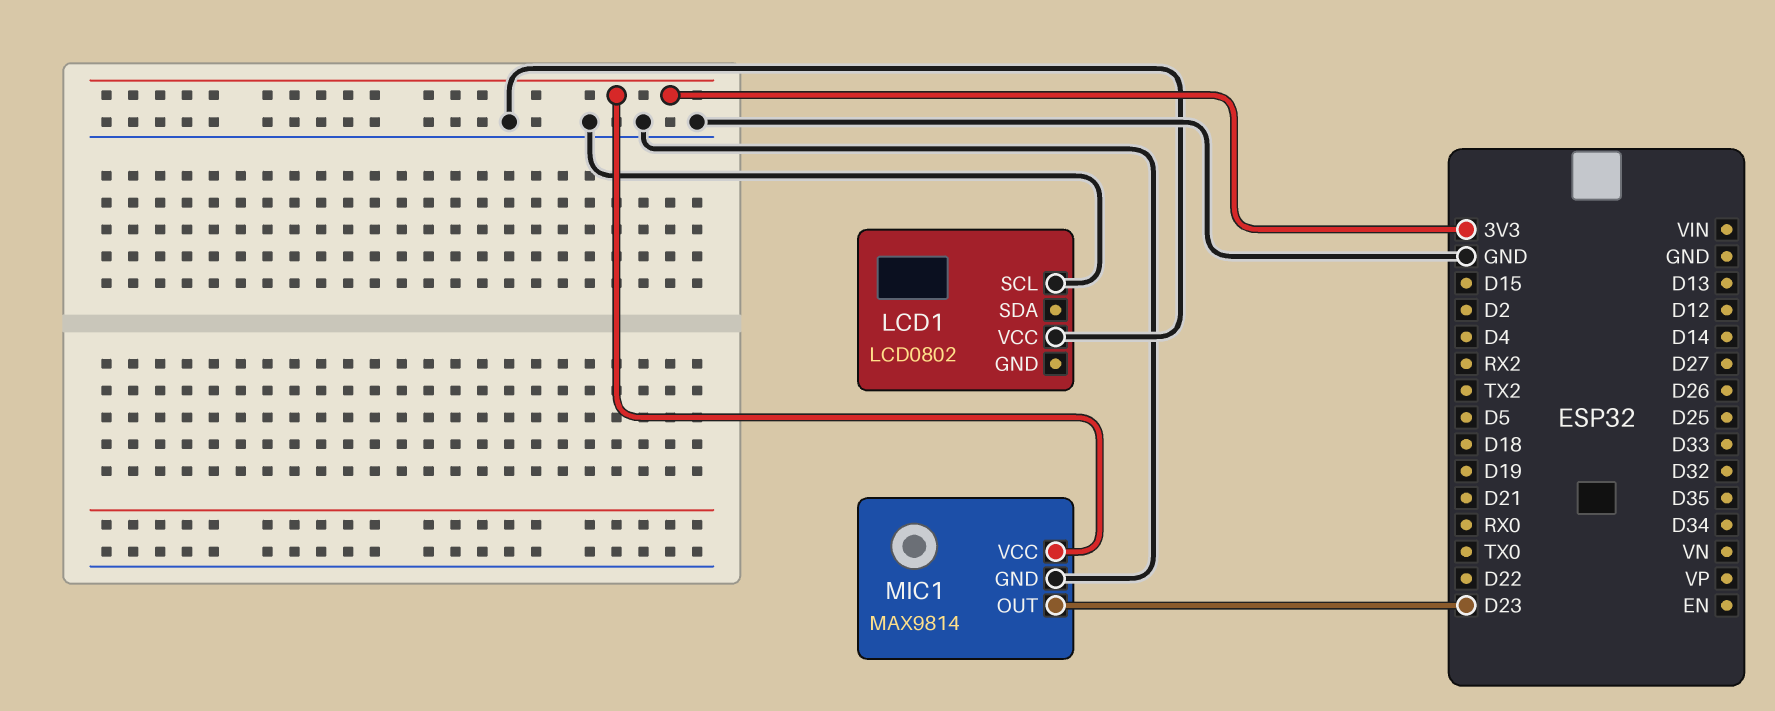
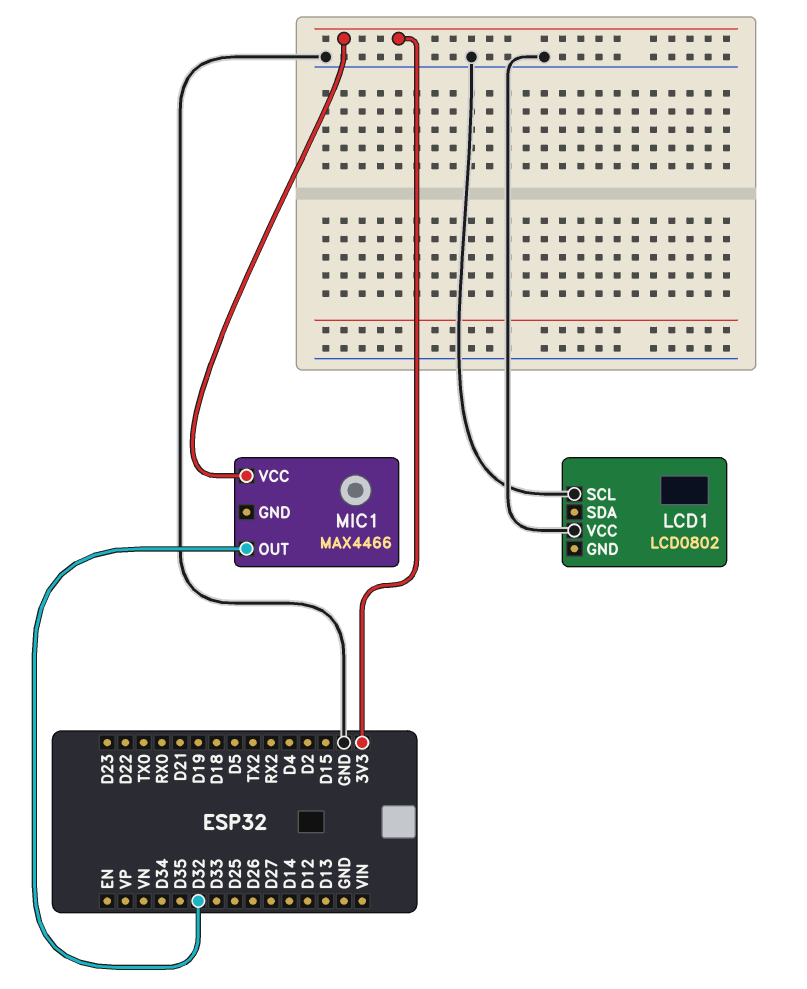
MIC1: MAX9814 -> MAX4466
MIC1 pin GND: GND -> none
MIC1 pin OUT: D23 -> D32

